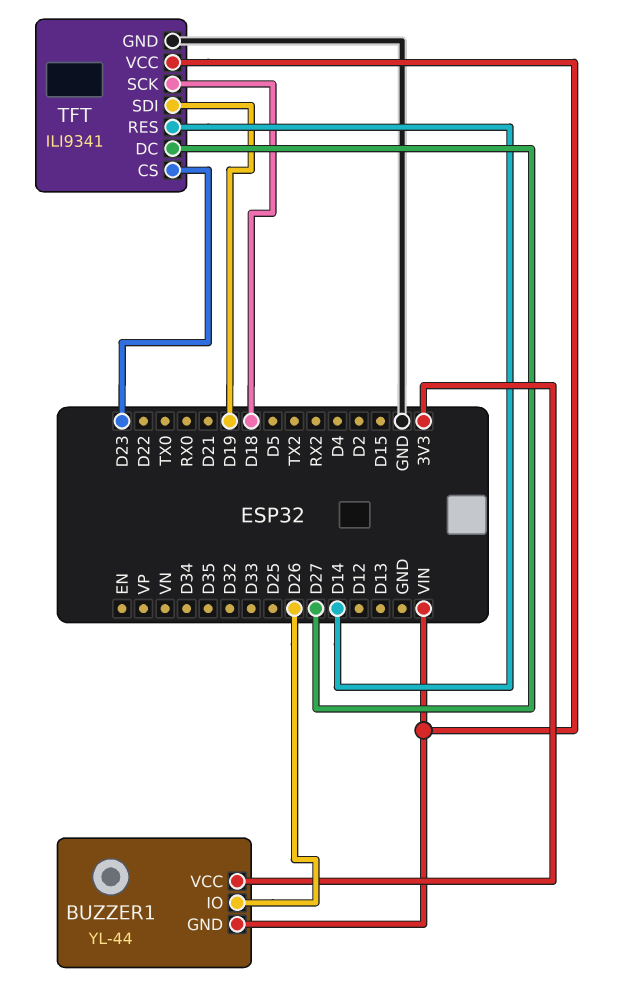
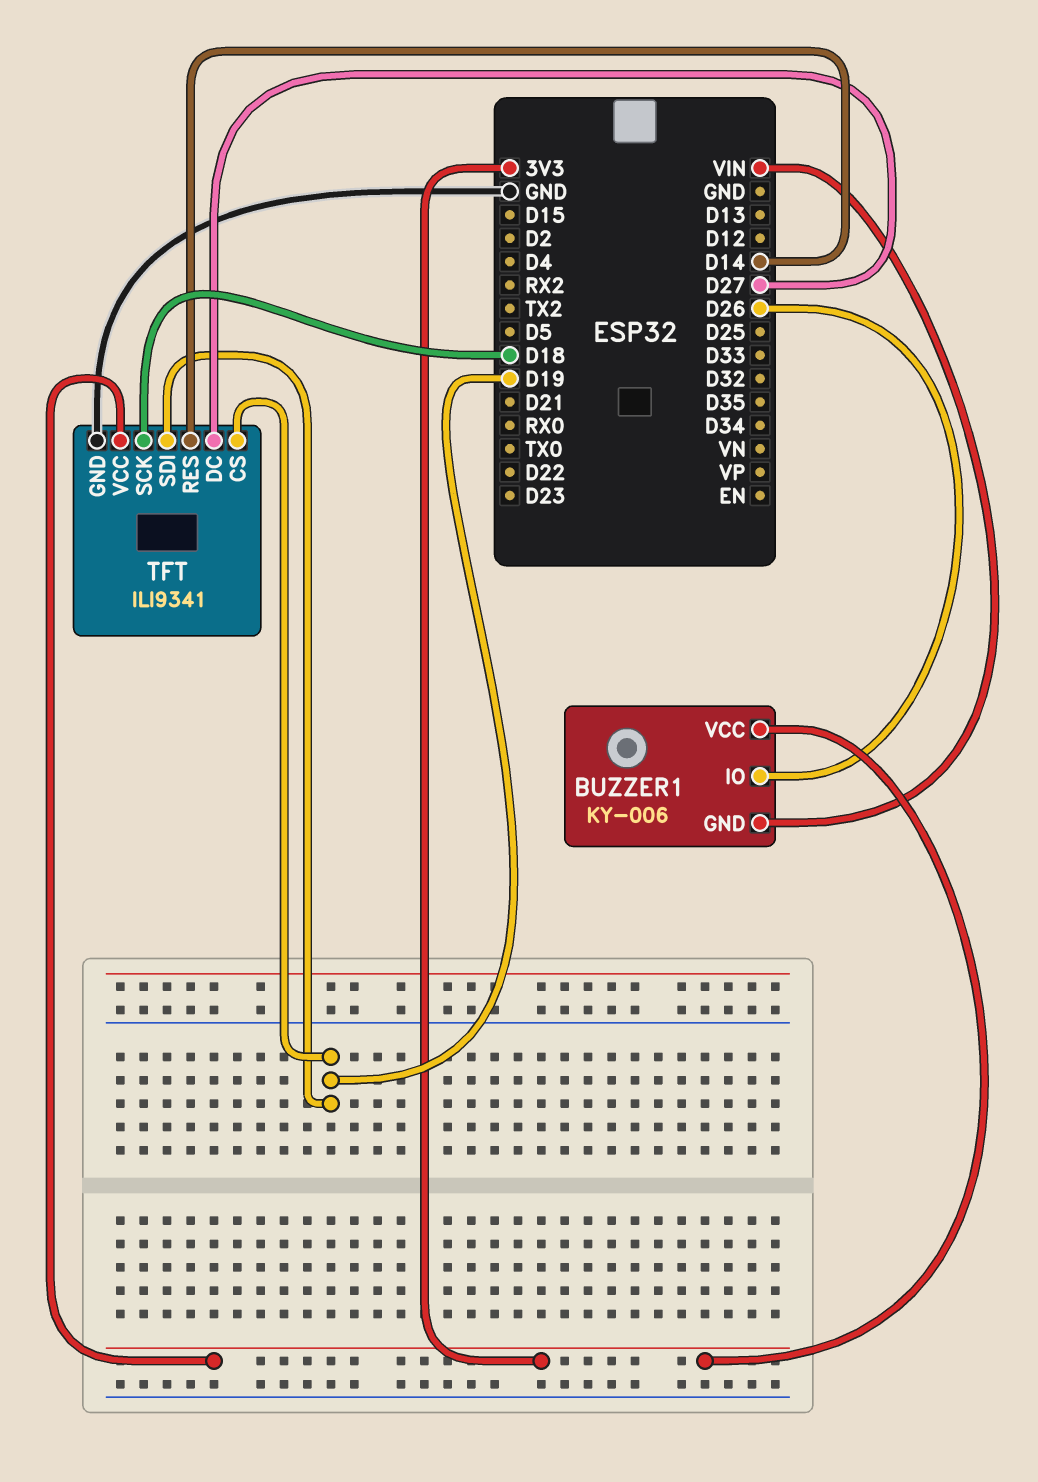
BUZZER1: YL-44 -> KY-006
TFT pin CS: D23 -> D19
TFT pin VCC: VIN -> 3V3

